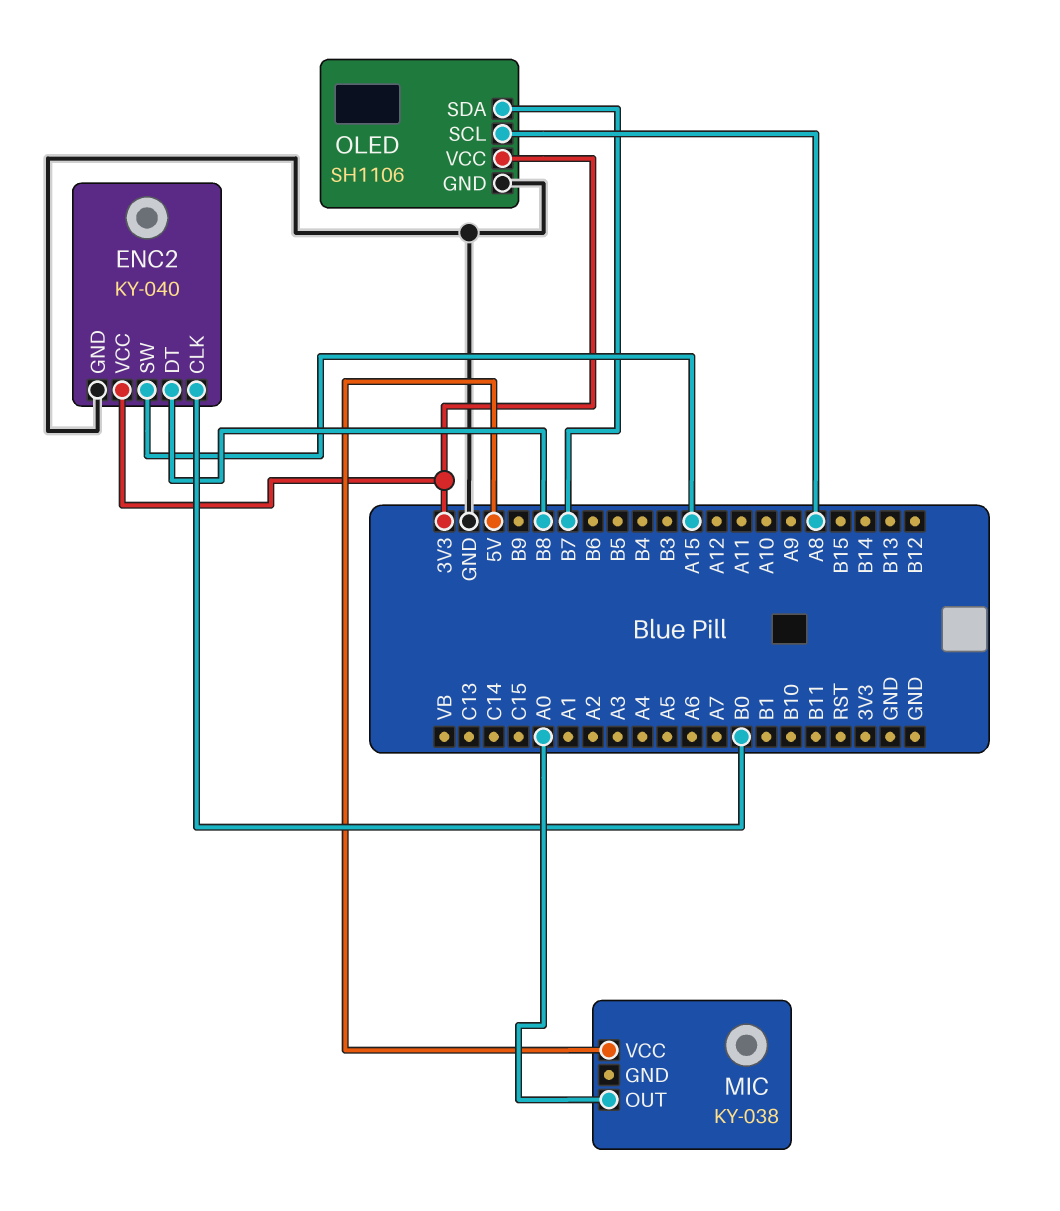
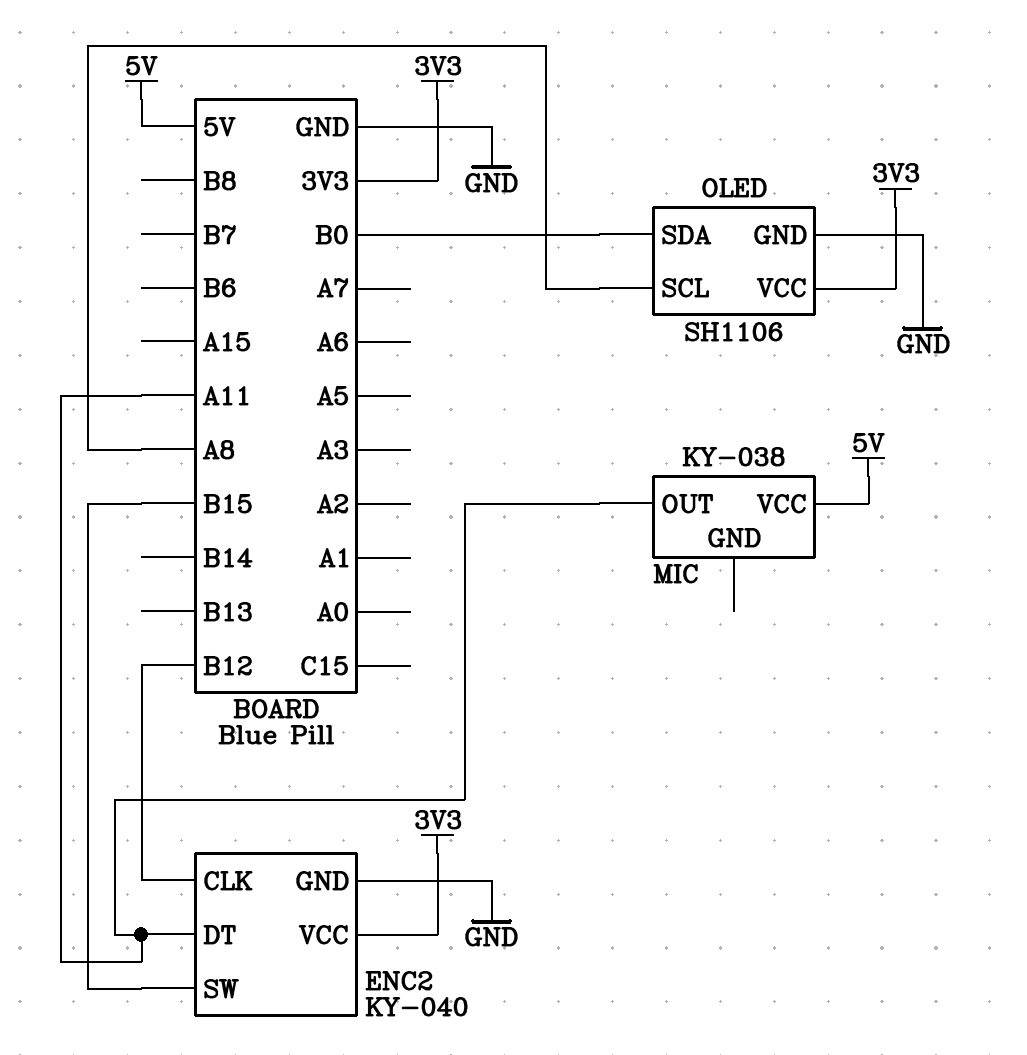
ENC2 pin CLK: B0 -> B12
ENC2 pin DT: B8 -> A11
ENC2 pin SW: A15 -> B15
MIC pin OUT: A0 -> A11
OLED pin SDA: B7 -> B0

